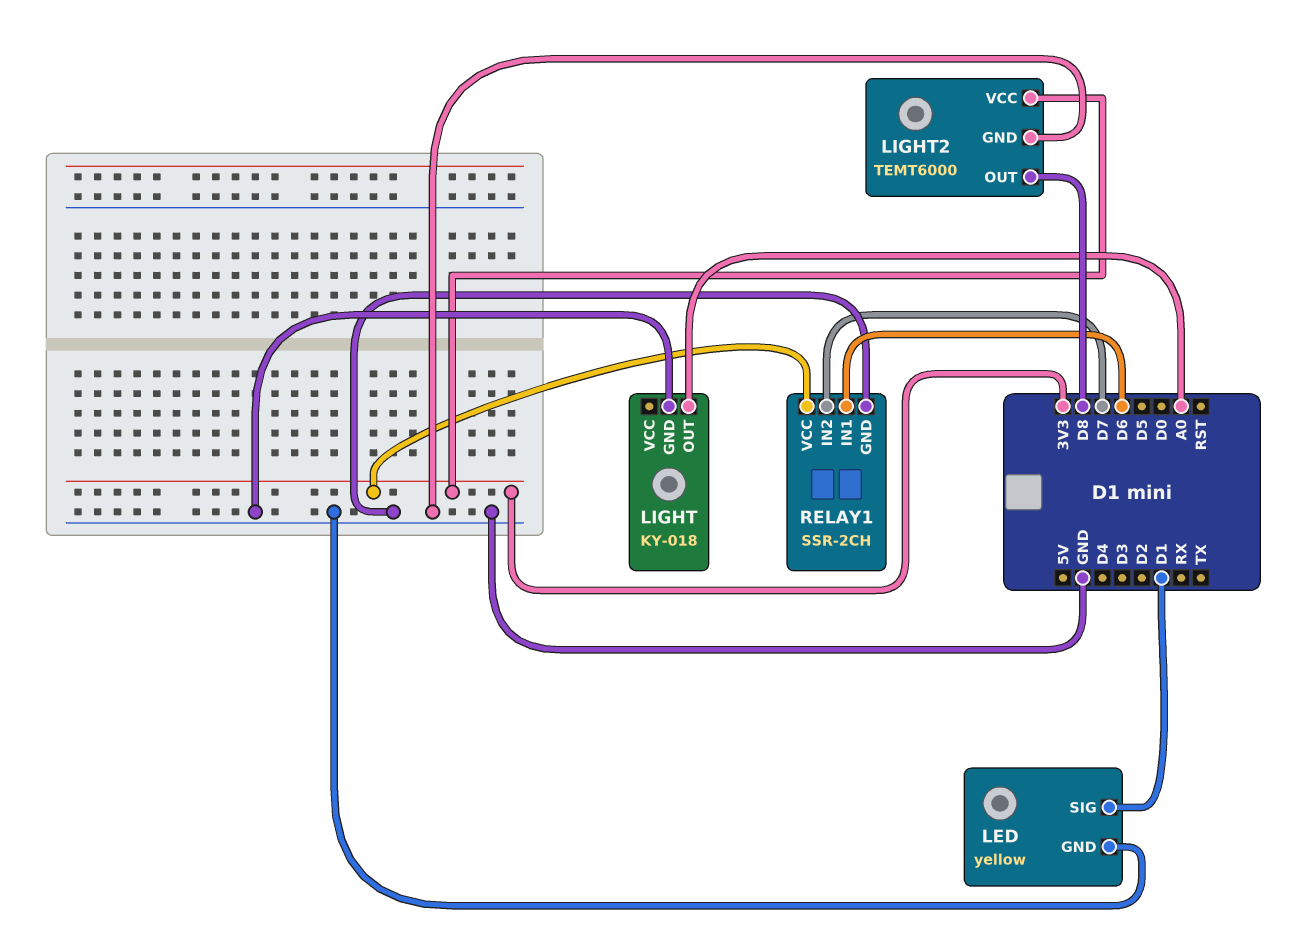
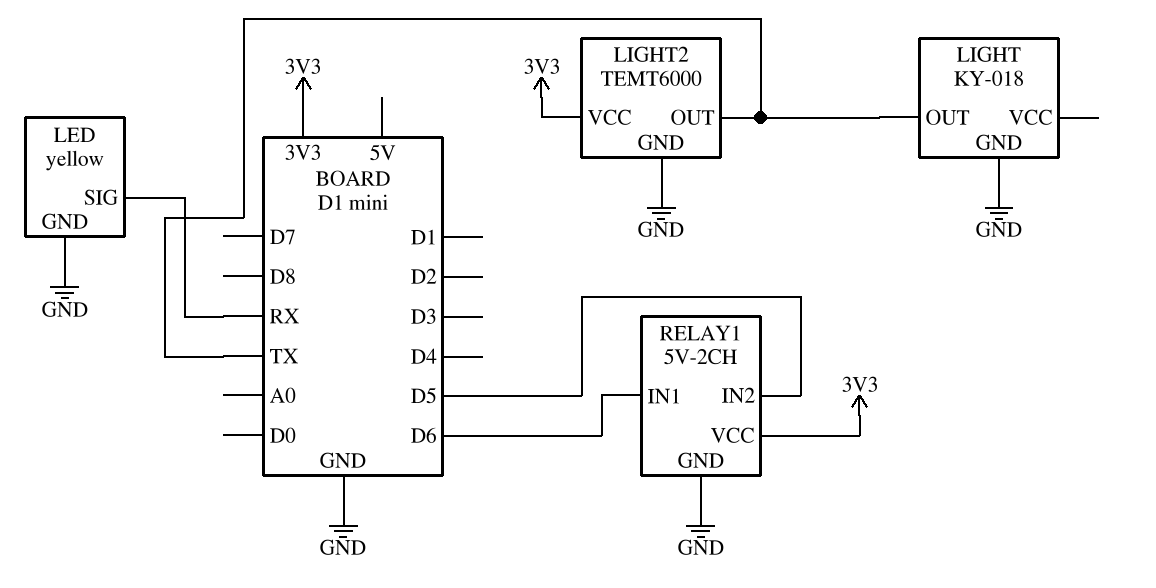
LED pin SIG: D1 -> RX
LIGHT pin OUT: A0 -> TX
LIGHT2 pin OUT: D8 -> TX
RELAY1: SSR-2CH -> 5V-2CH
RELAY1 pin IN2: D7 -> D5

